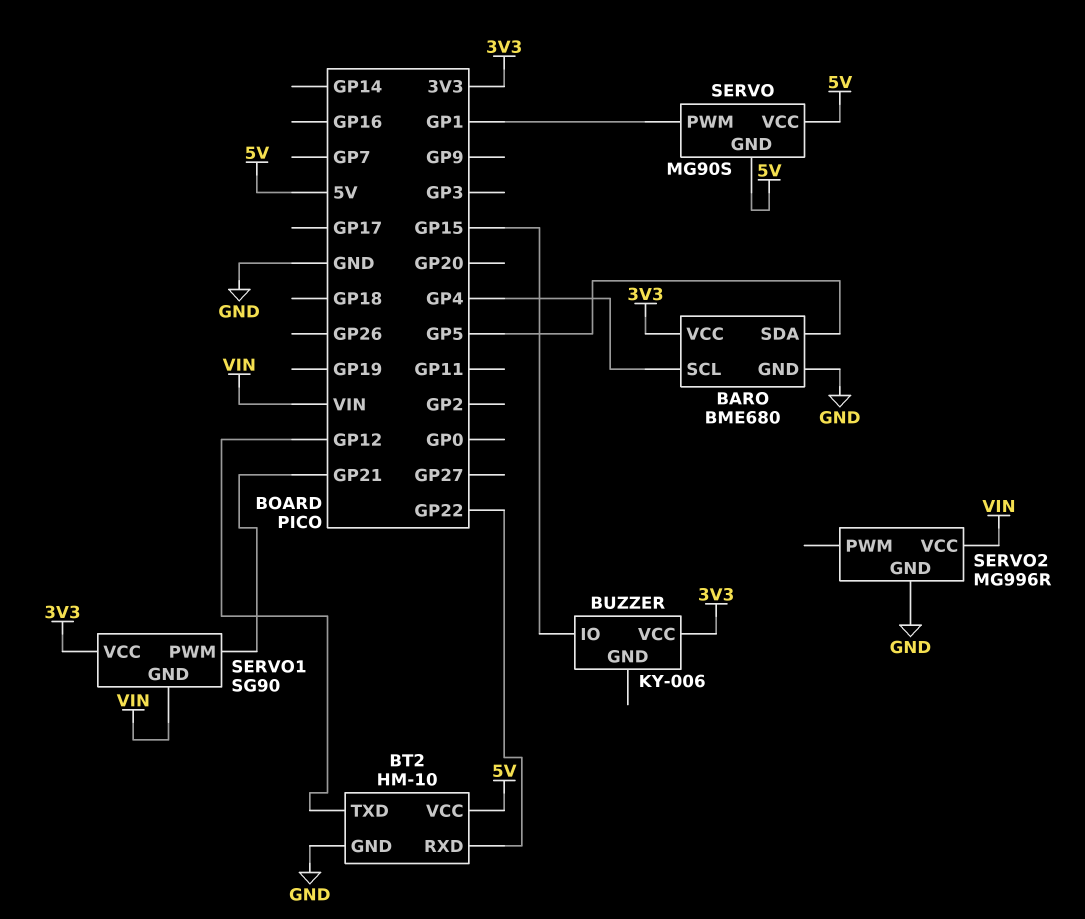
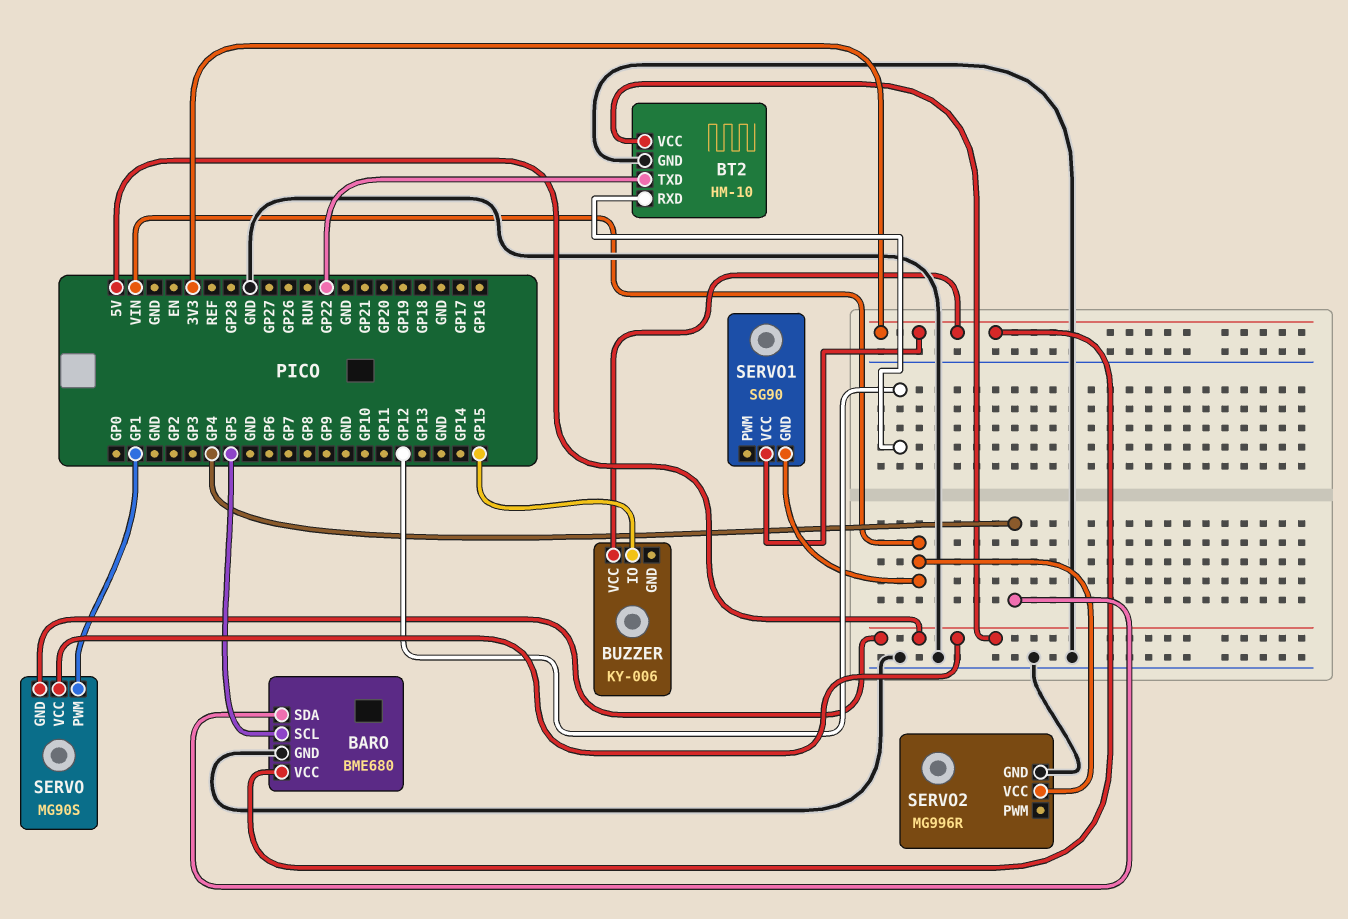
BARO pin SCL: GP4 -> GP5
BARO pin SDA: GP5 -> GP4
BT2 pin RXD: GP22 -> GP12
BT2 pin TXD: GP12 -> GP22
SERVO1 pin PWM: GP21 -> none

